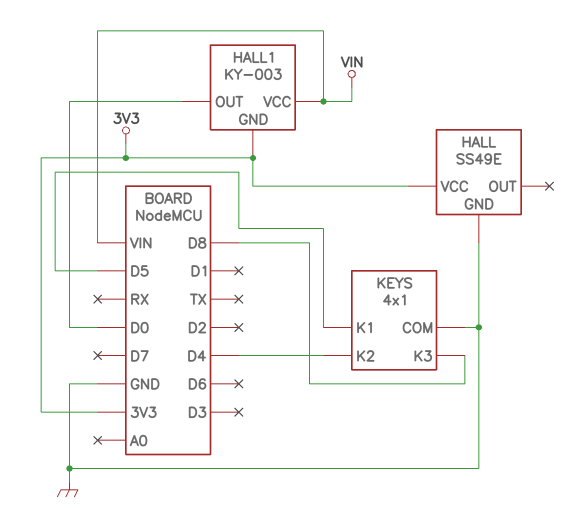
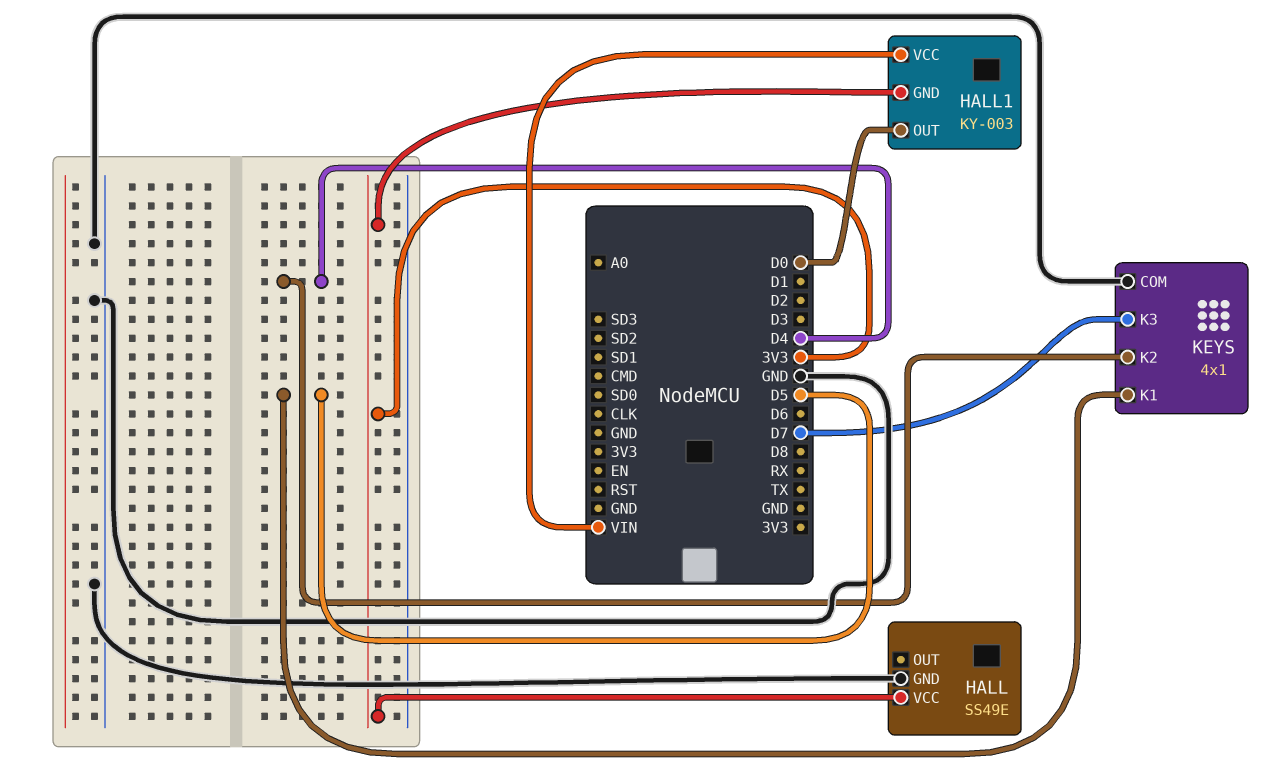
KEYS pin K3: D8 -> D7

